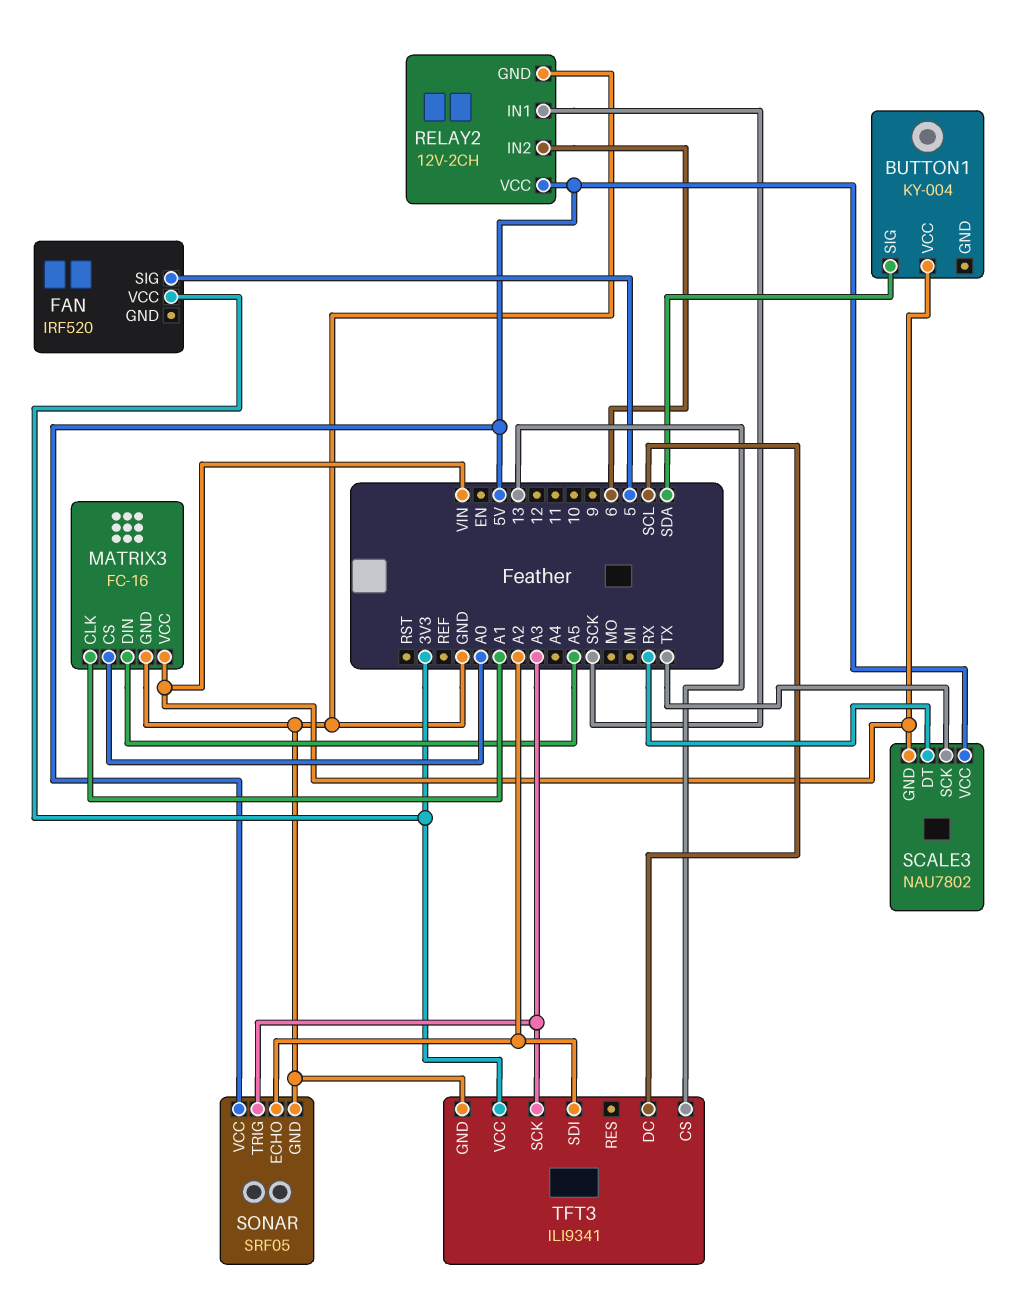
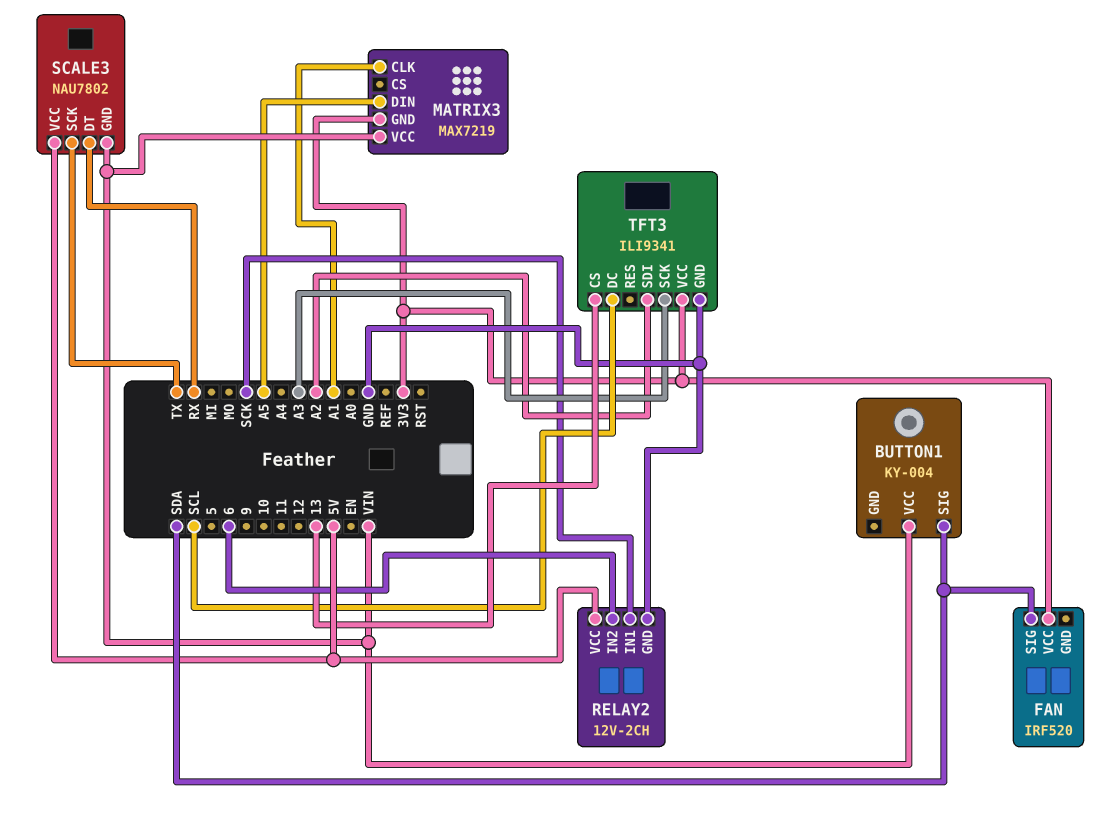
FAN pin SIG: 5 -> SDA
MATRIX3: FC-16 -> MAX7219
MATRIX3 pin CS: A0 -> none
MATRIX3 pin GND: GND -> 3V3
SONAR: SRF05 -> none
SONAR pin ECHO: A2 -> none
SONAR pin GND: GND -> none
SONAR pin TRIG: A3 -> none
SONAR pin VCC: 5V -> none

